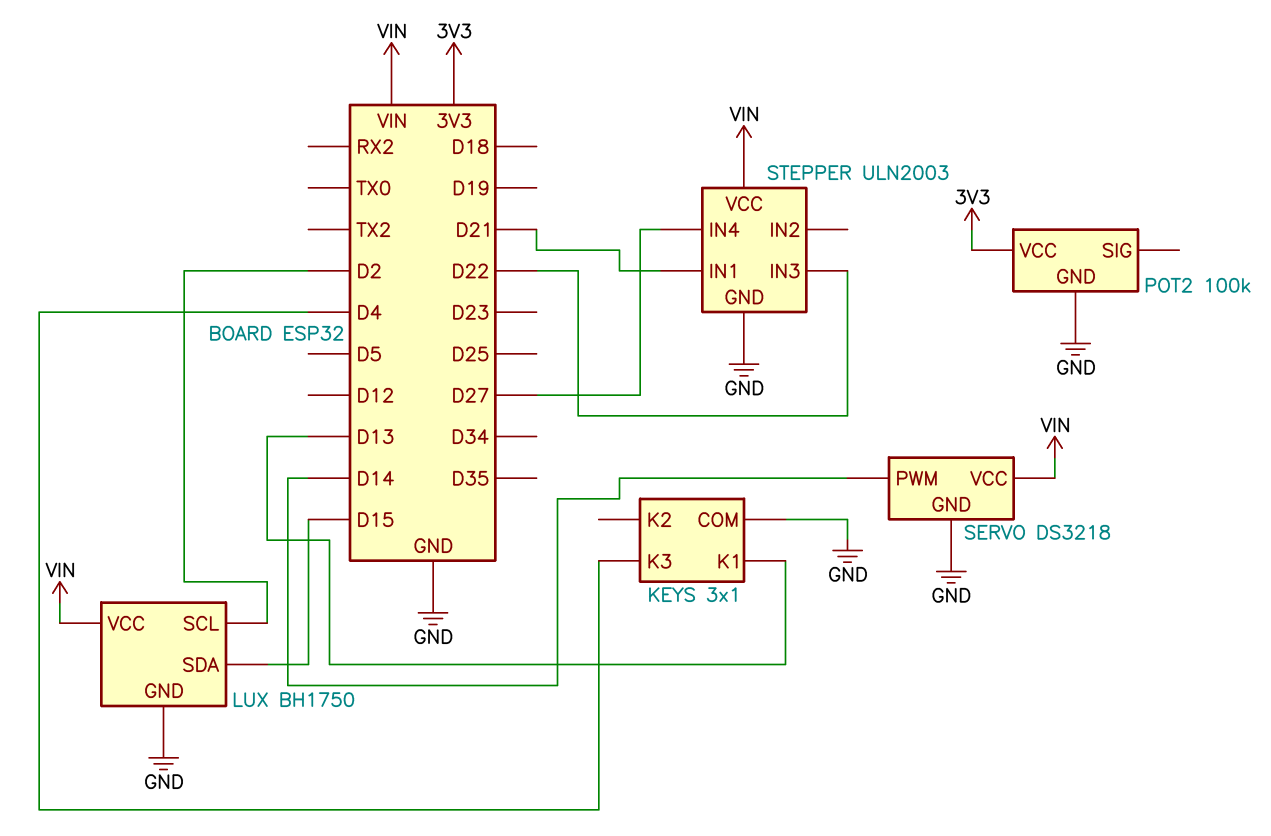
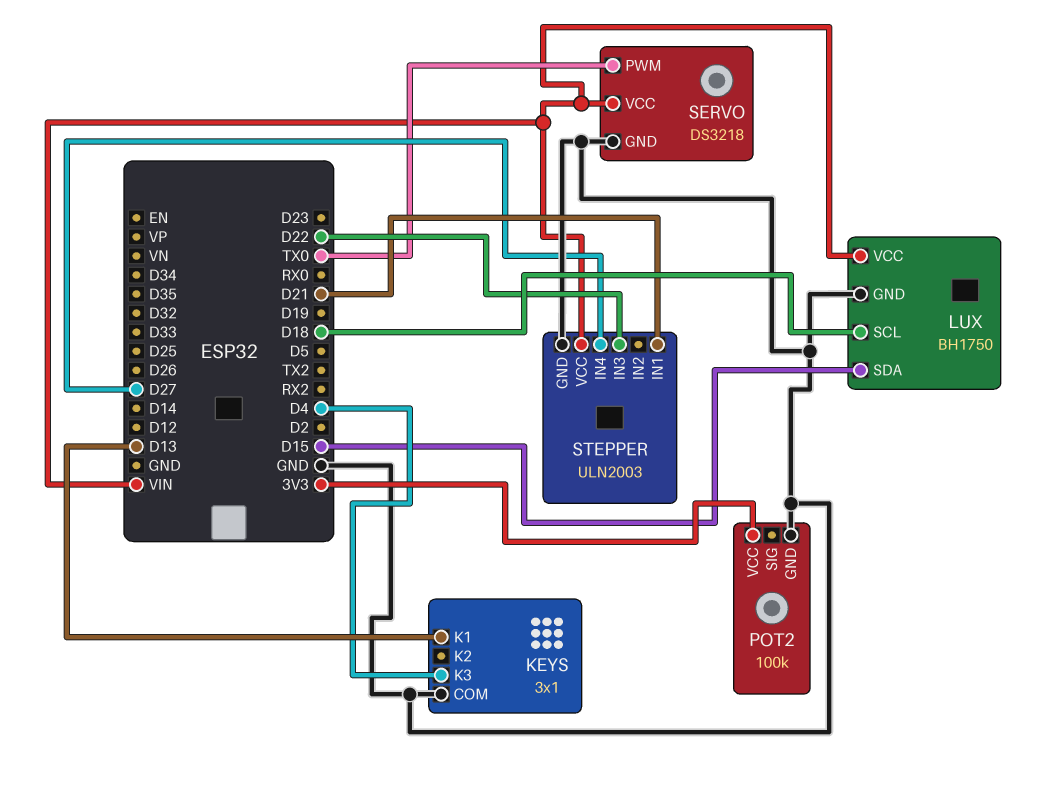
LUX pin SCL: D2 -> D18
SERVO pin PWM: D14 -> TX0

